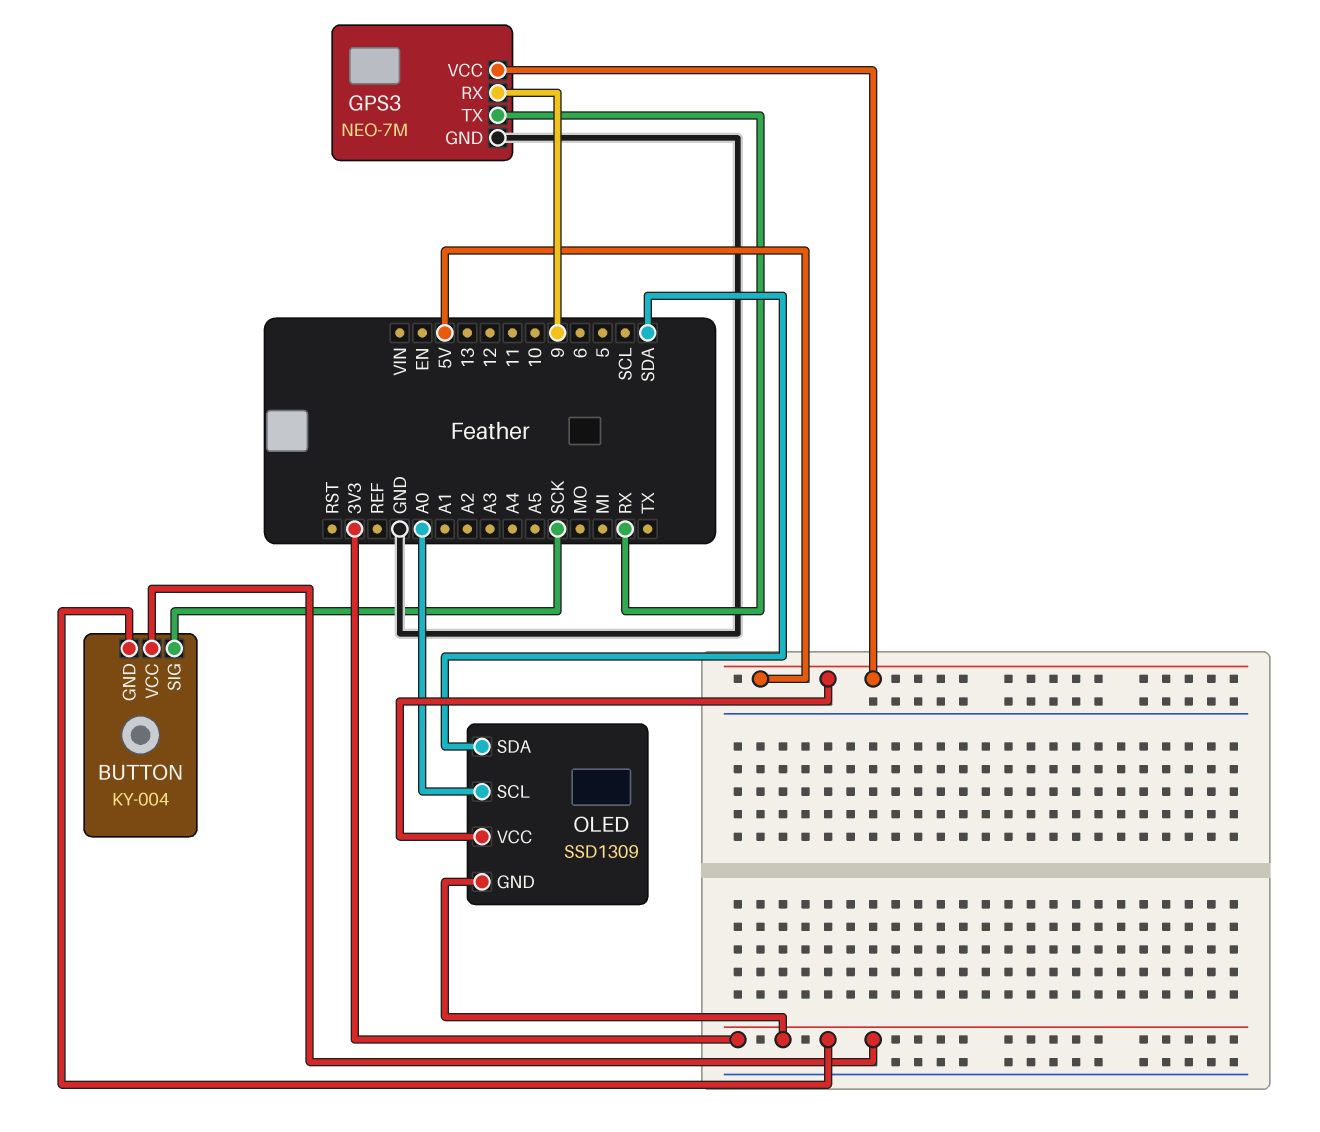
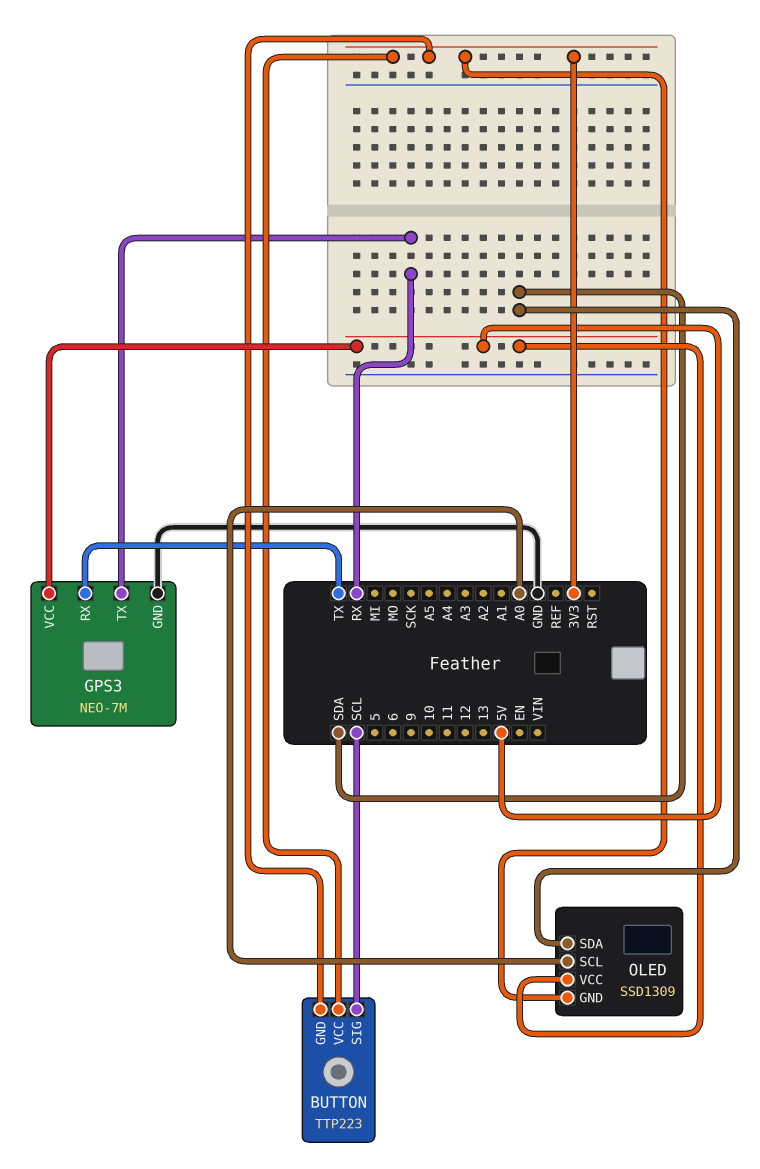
BUTTON: KY-004 -> TTP223
BUTTON pin SIG: SCK -> SCL
GPS3 pin RX: 9 -> TX

